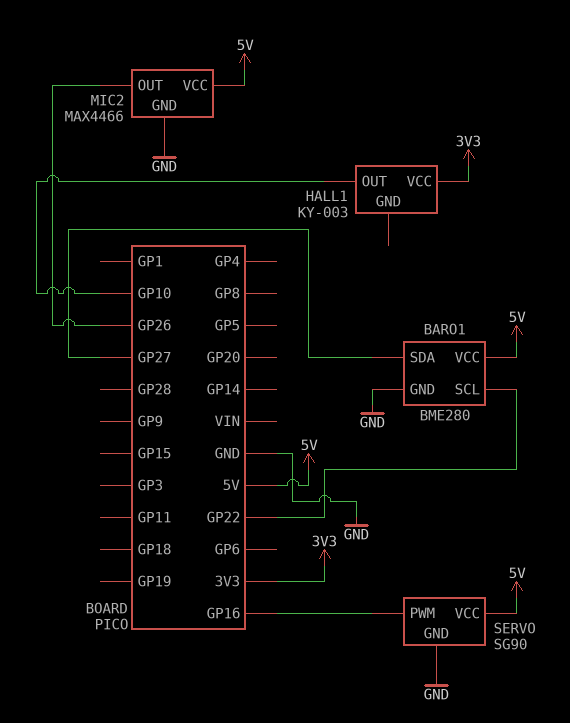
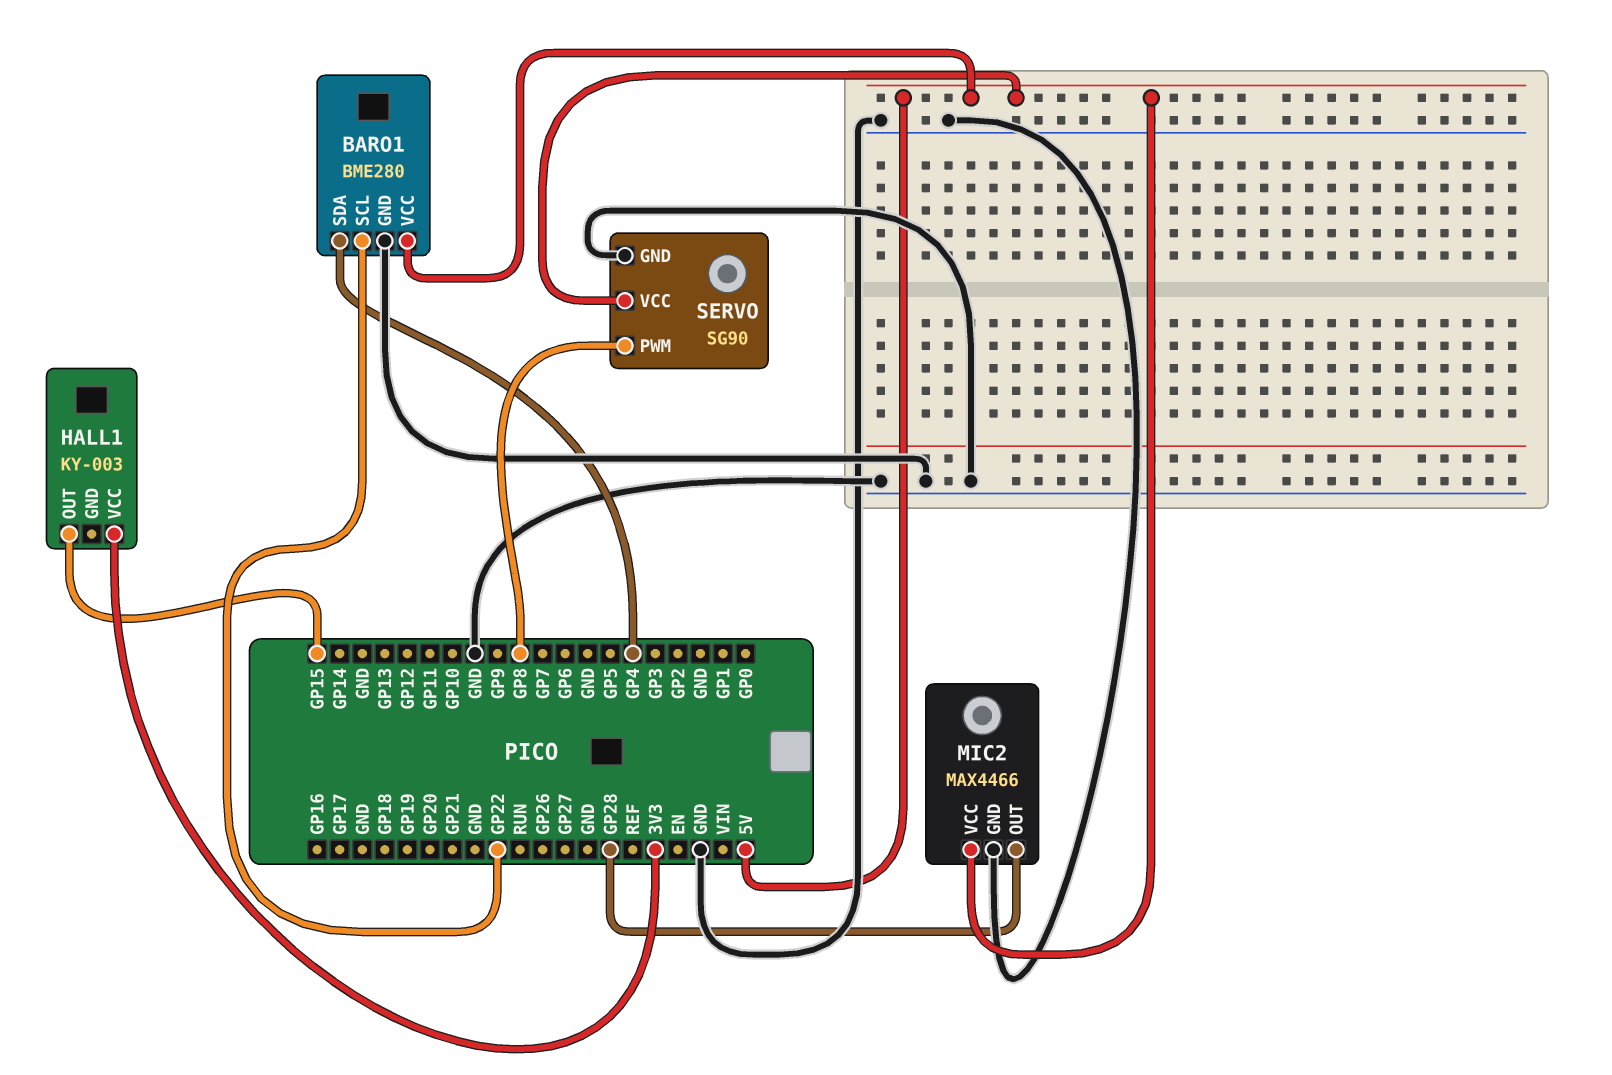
BARO1 pin SDA: GP27 -> GP4
HALL1 pin OUT: GP10 -> GP15
MIC2 pin OUT: GP26 -> GP28
SERVO pin PWM: GP16 -> GP8

